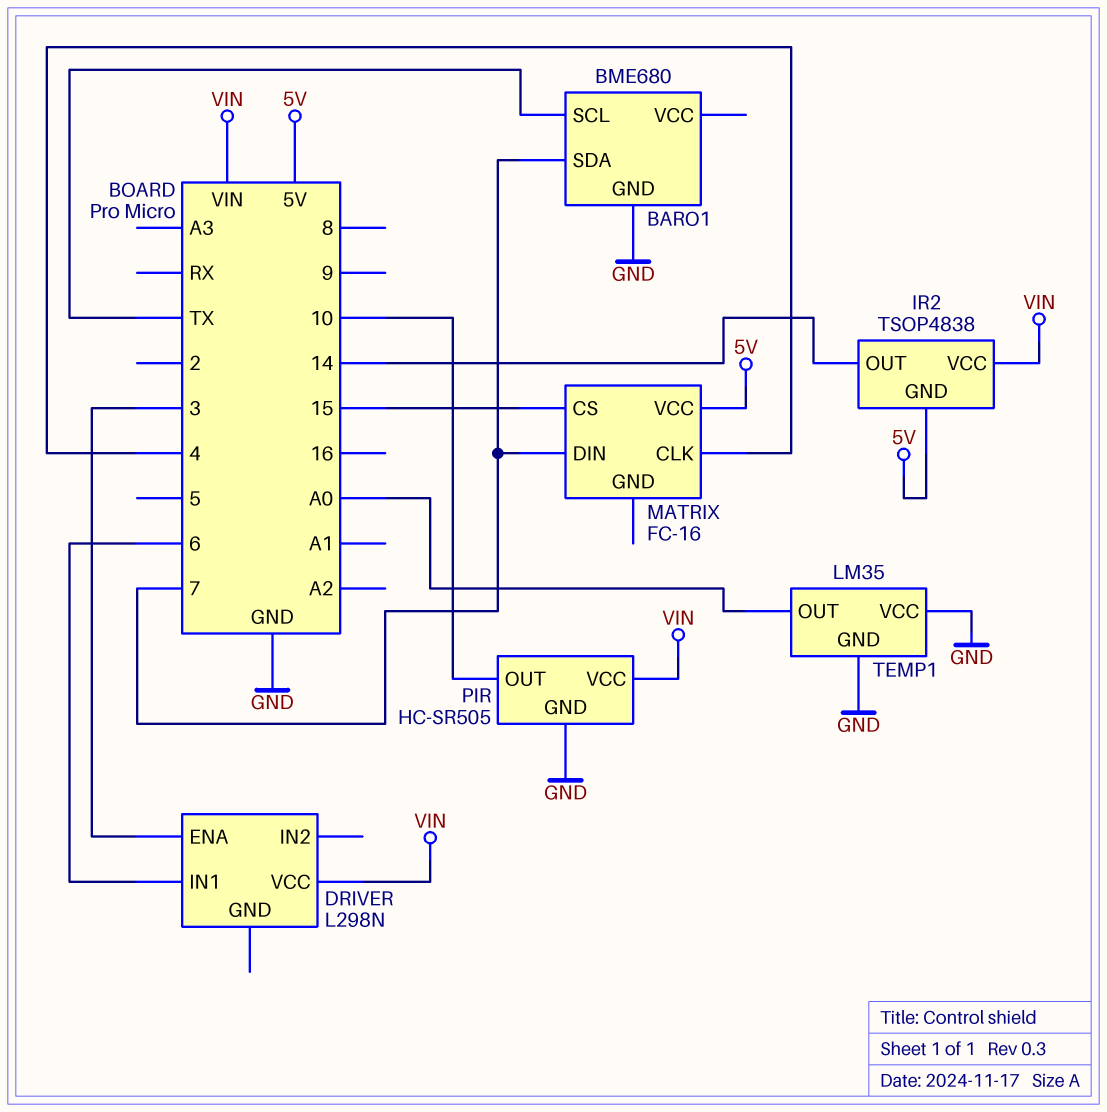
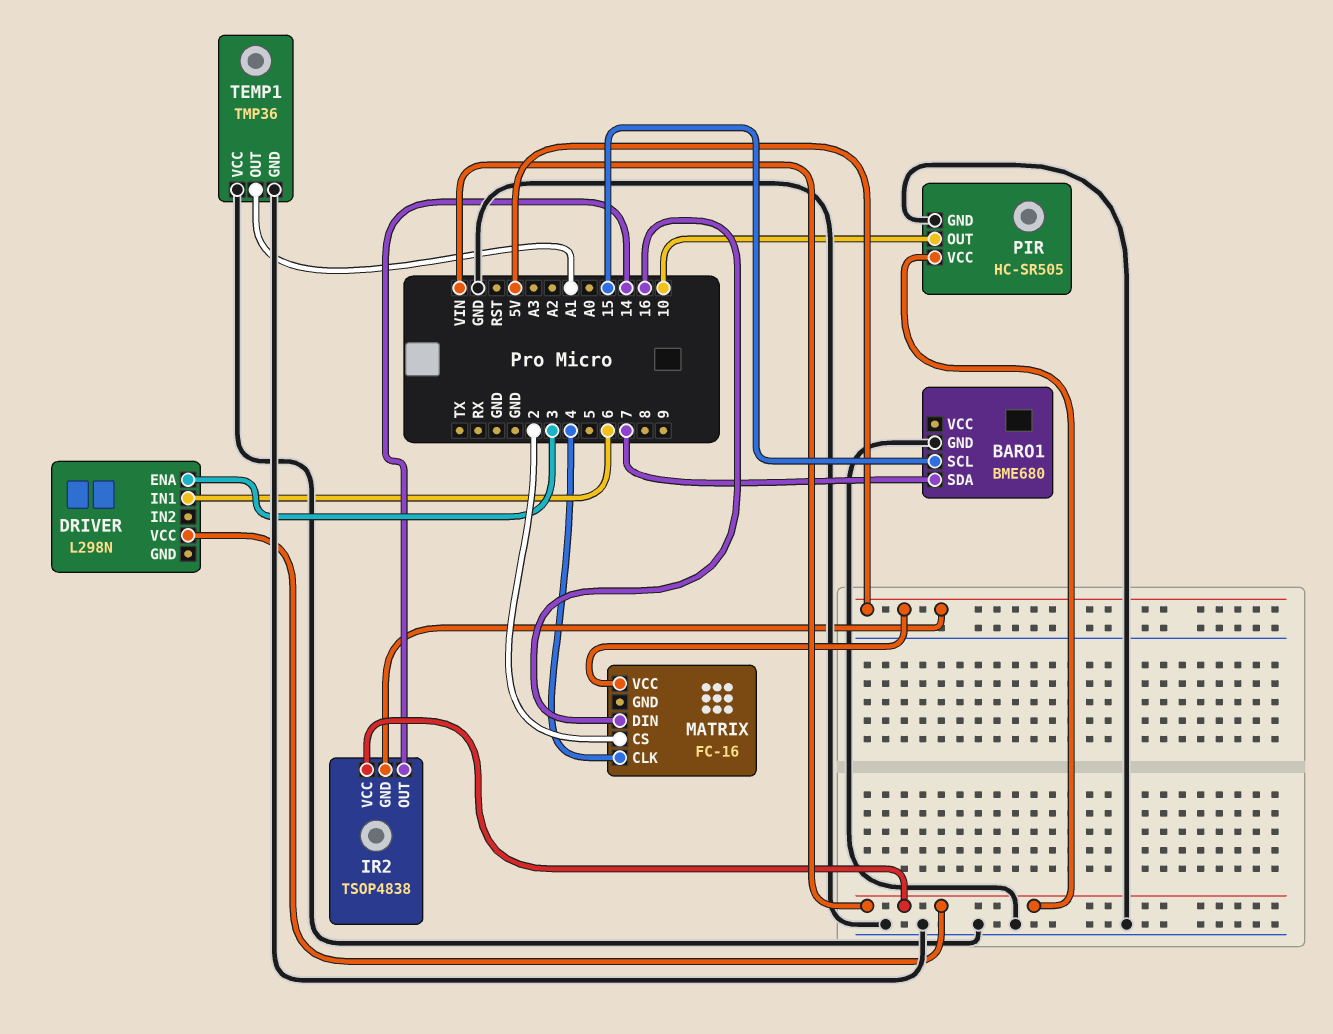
BARO1 pin SCL: TX -> 15
MATRIX pin CS: 15 -> 2
MATRIX pin DIN: 7 -> 16
TEMP1: LM35 -> TMP36
TEMP1 pin OUT: A0 -> A1

